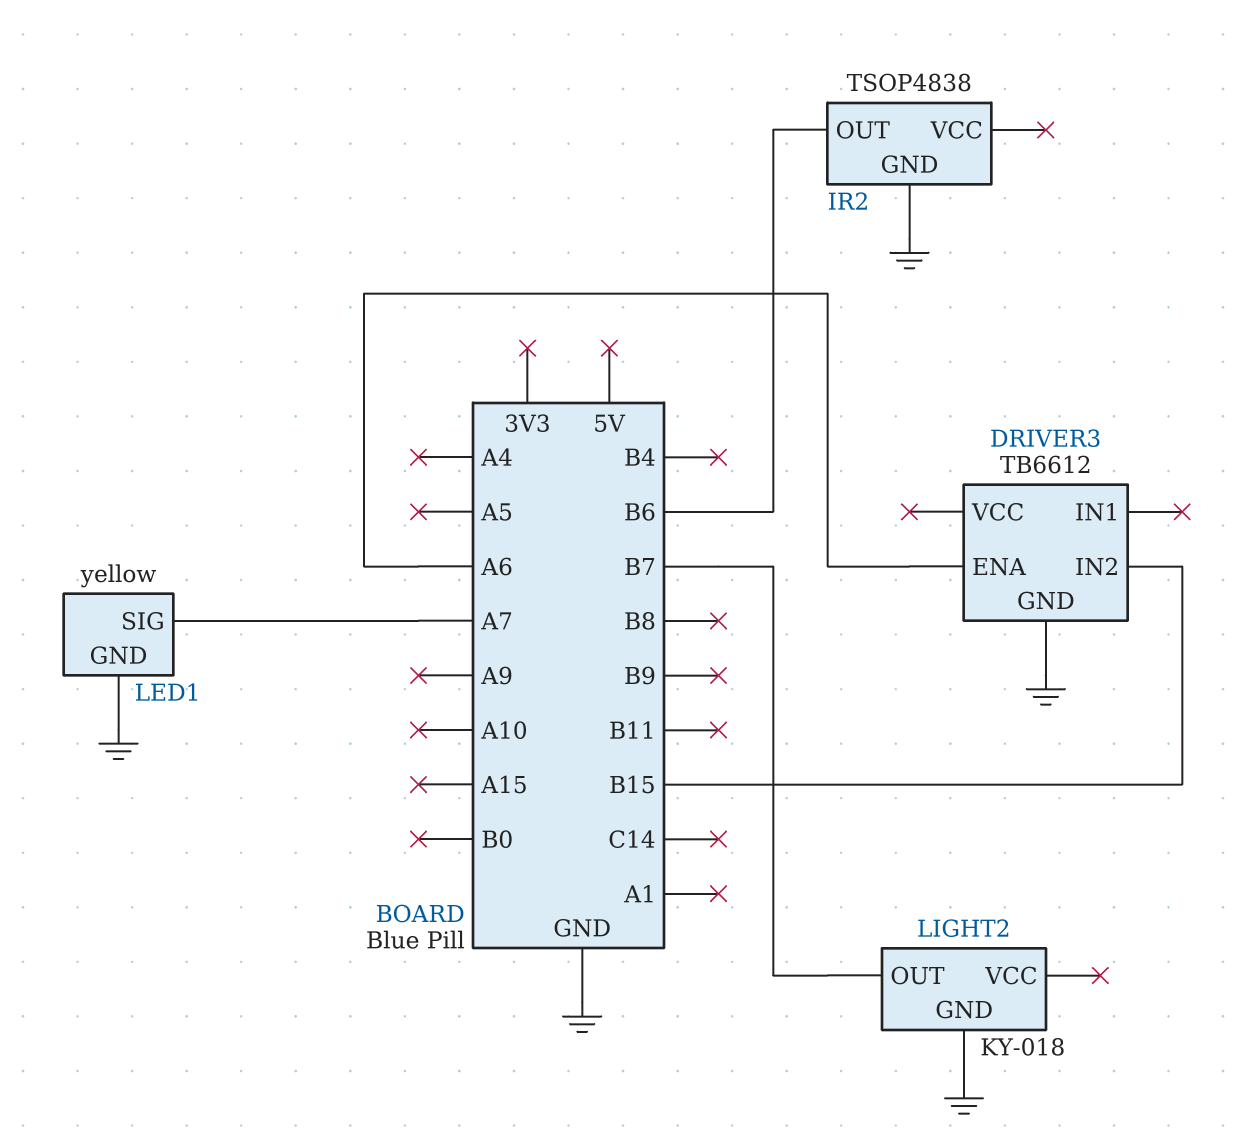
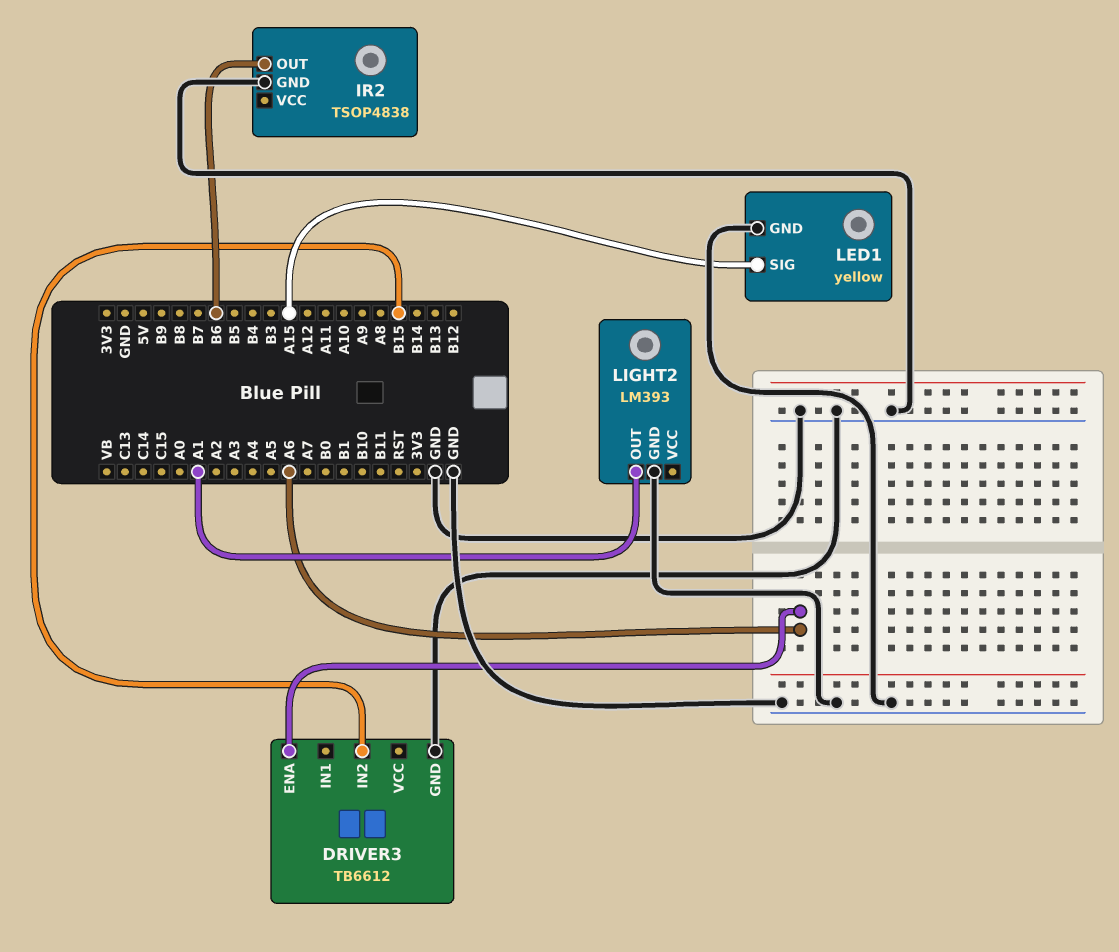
LED1 pin SIG: A7 -> A15
LIGHT2: KY-018 -> LM393
LIGHT2 pin OUT: B7 -> A1

